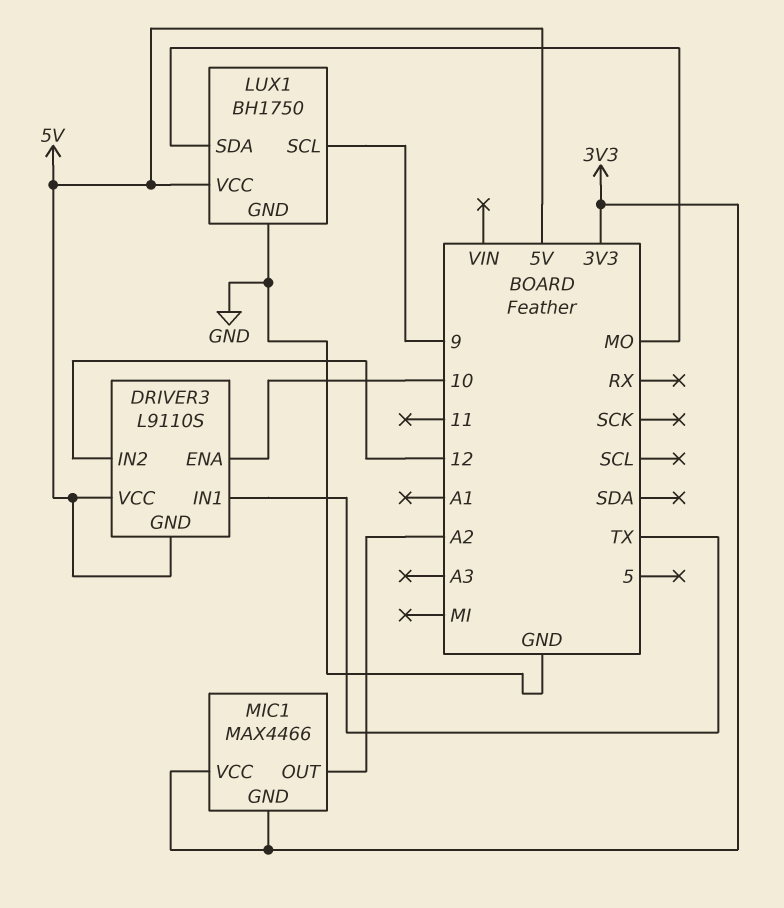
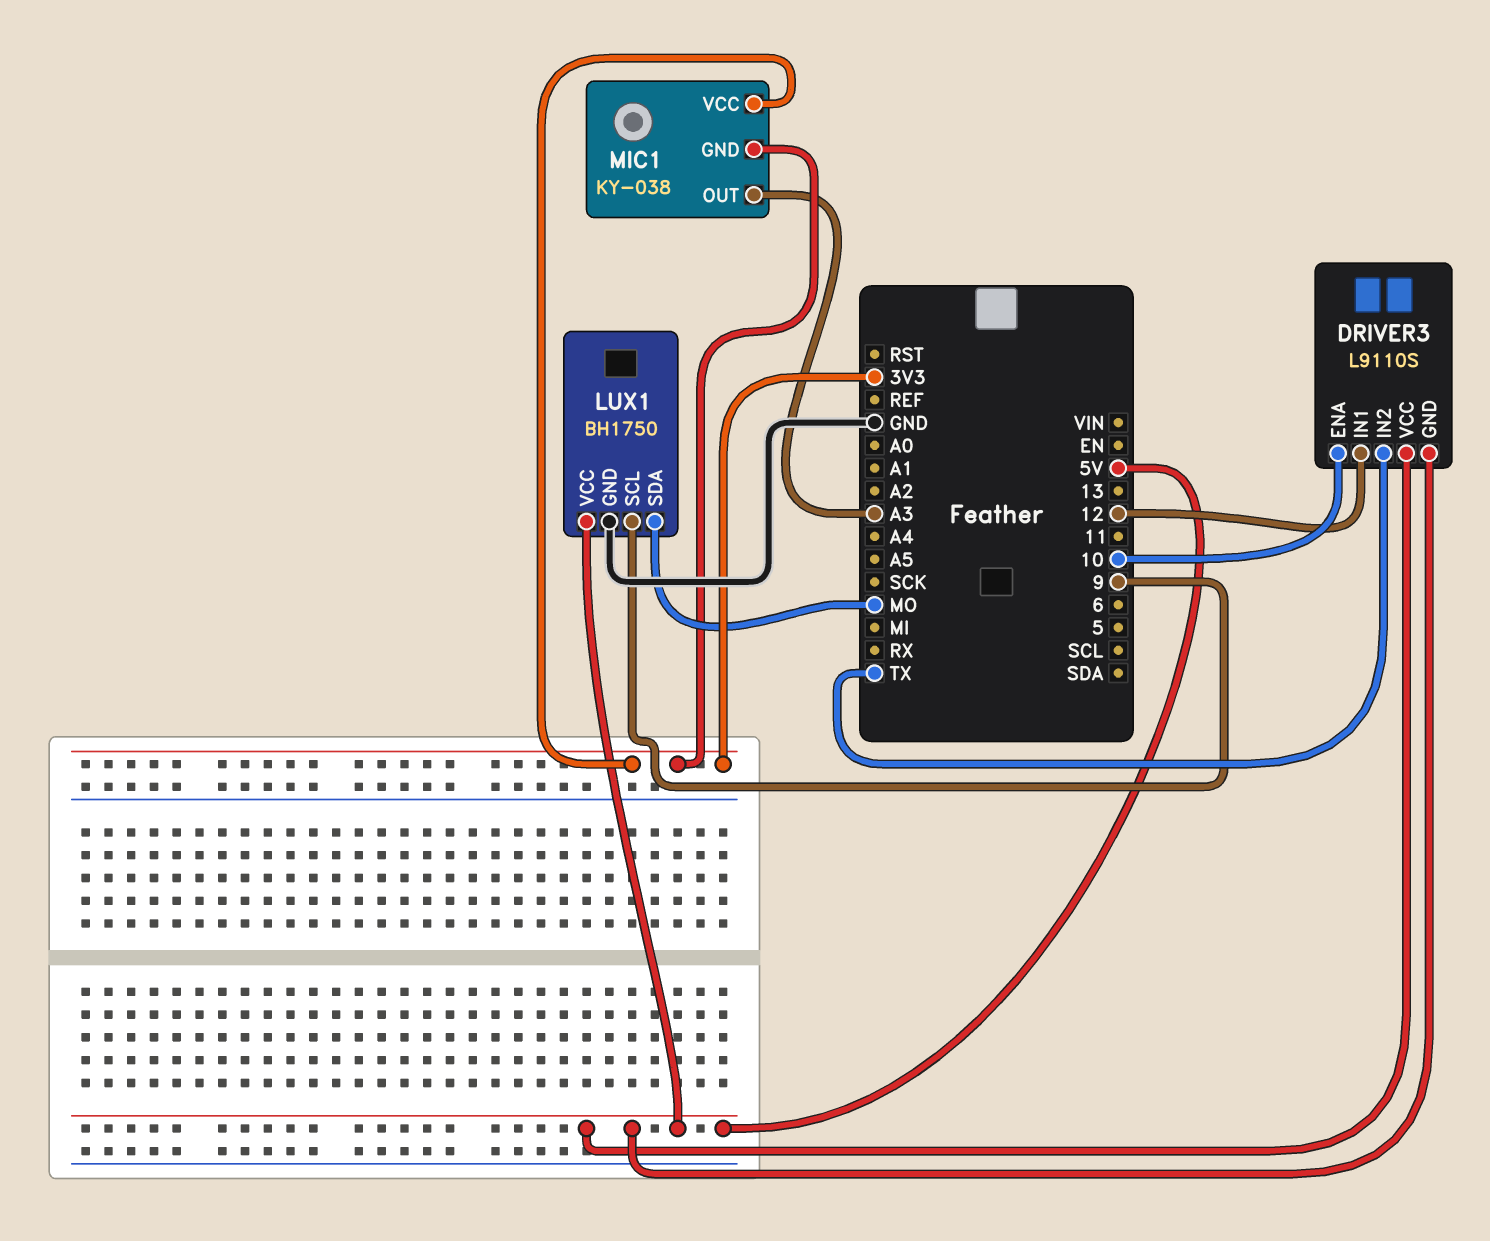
DRIVER3 pin IN1: TX -> 12
DRIVER3 pin IN2: 12 -> TX
MIC1: MAX4466 -> KY-038
MIC1 pin OUT: A2 -> A3

